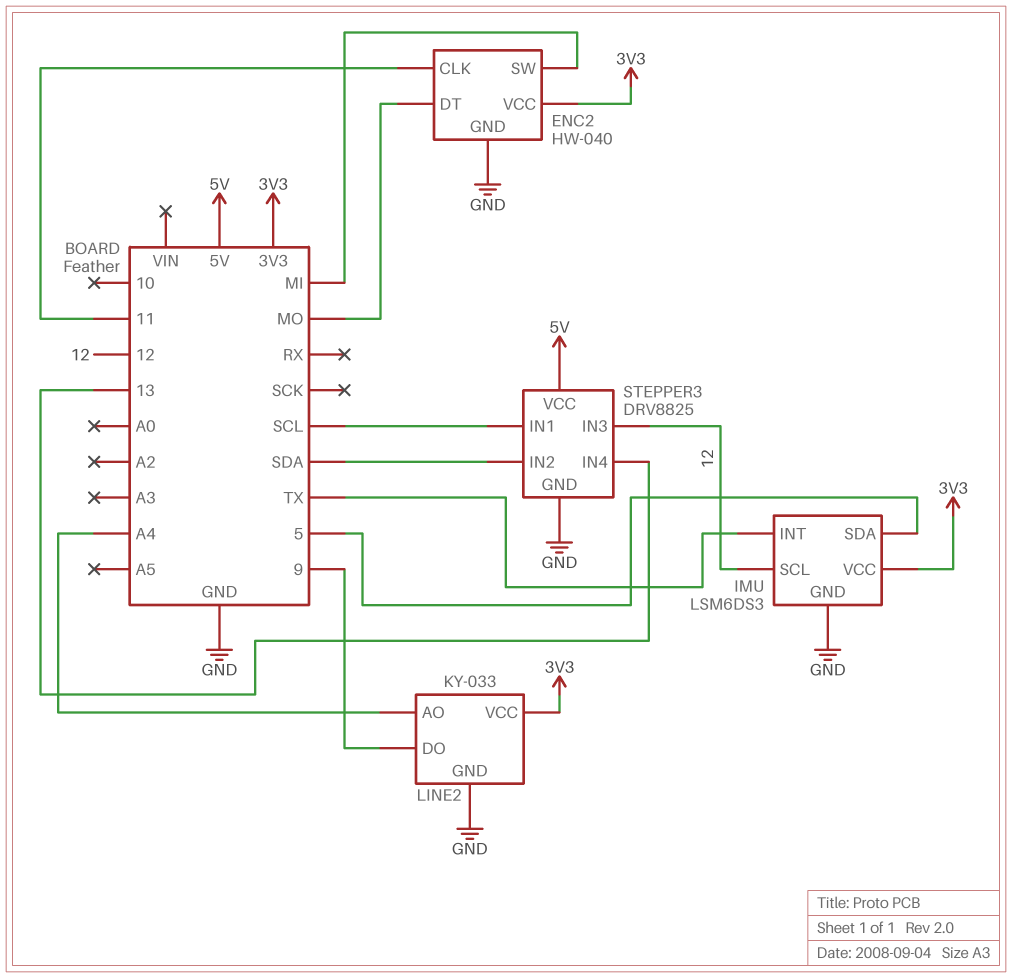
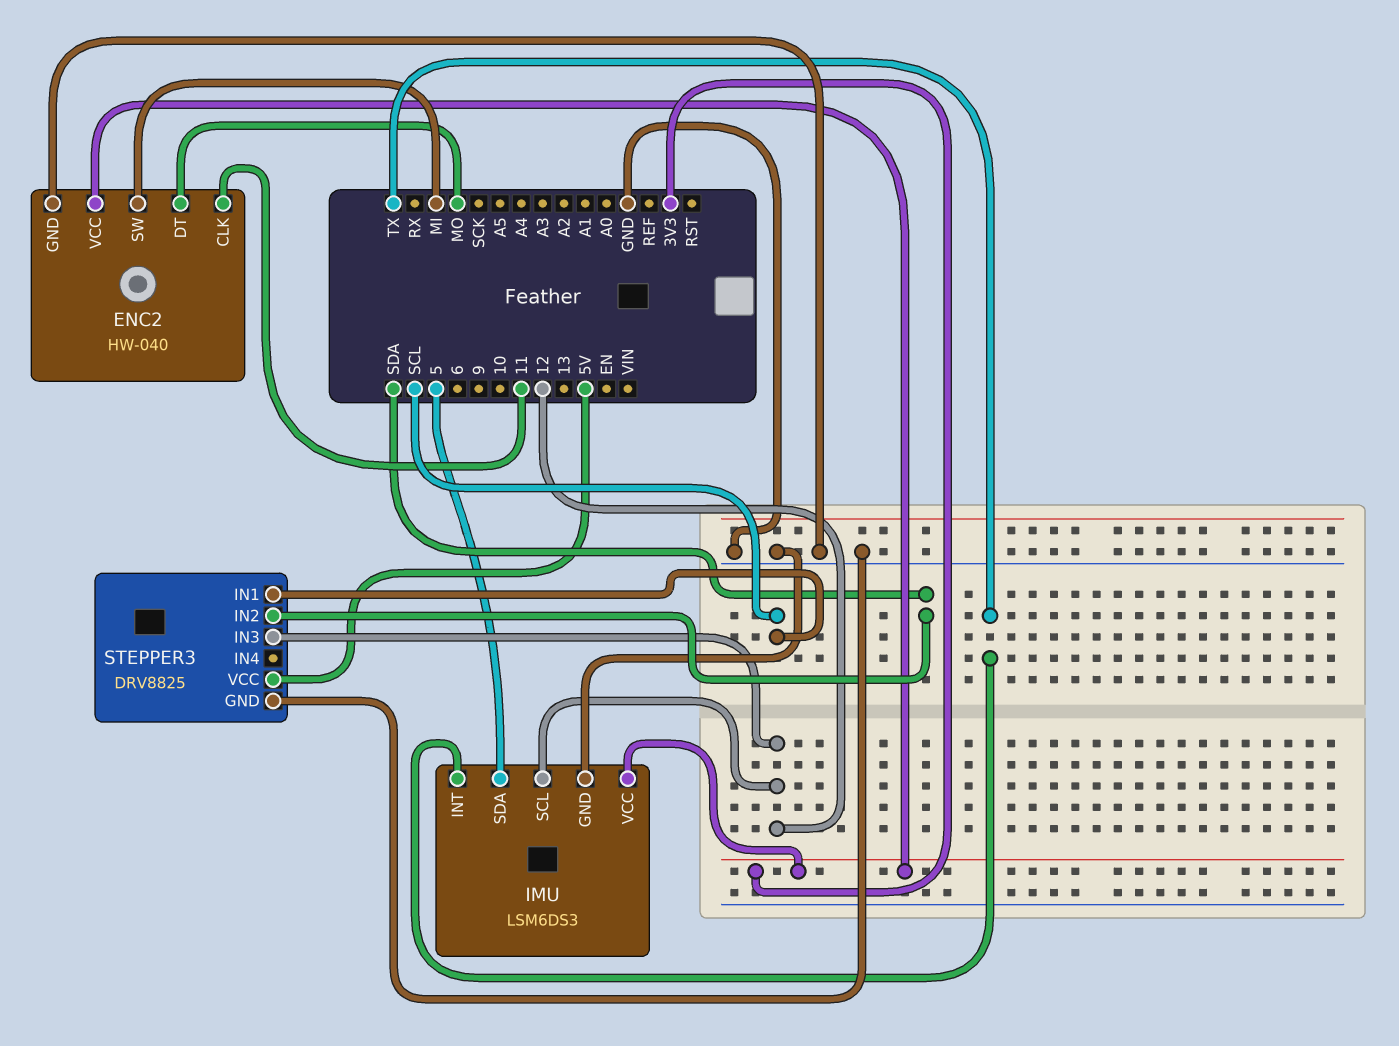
LINE2: KY-033 -> none
LINE2 pin AO: A4 -> none
LINE2 pin DO: 9 -> none
LINE2 pin GND: GND -> none
LINE2 pin VCC: 3V3 -> none
STEPPER3 pin IN4: 13 -> none

